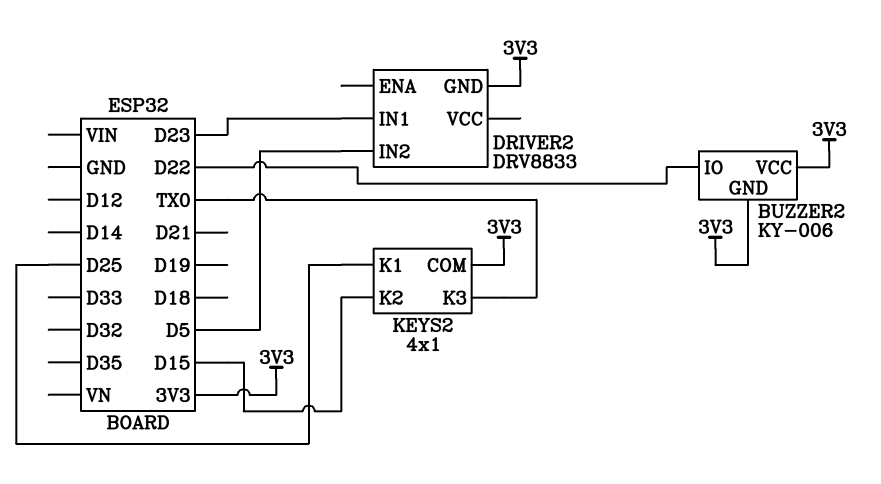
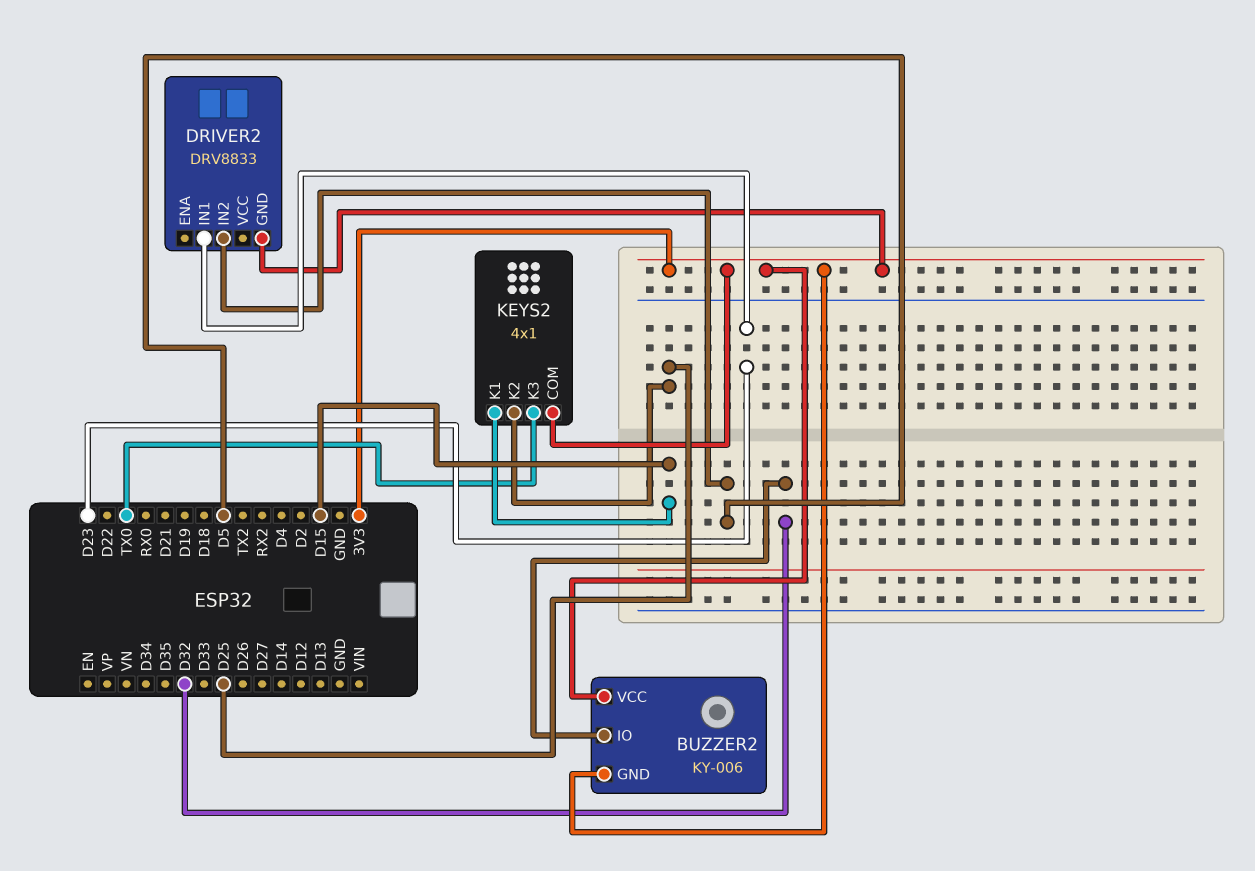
BUZZER2 pin IO: D22 -> D32
KEYS2 pin K1: D25 -> D15
KEYS2 pin K2: D15 -> D25

